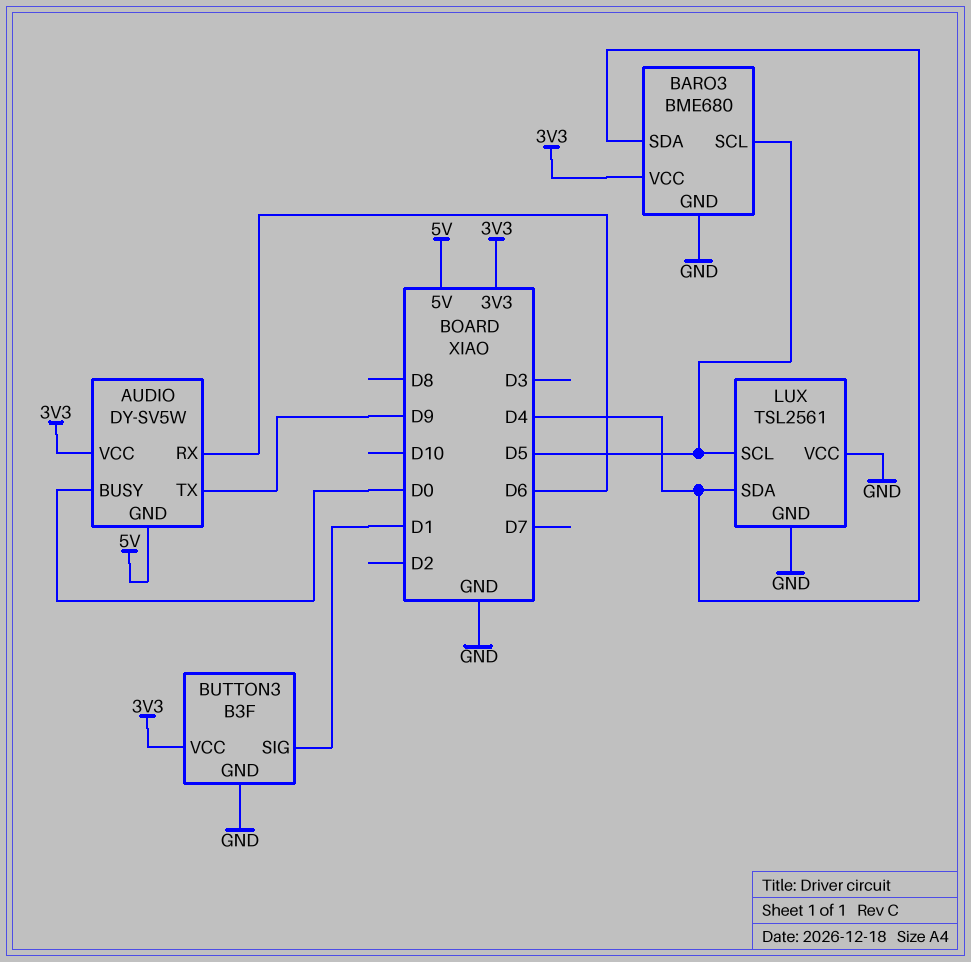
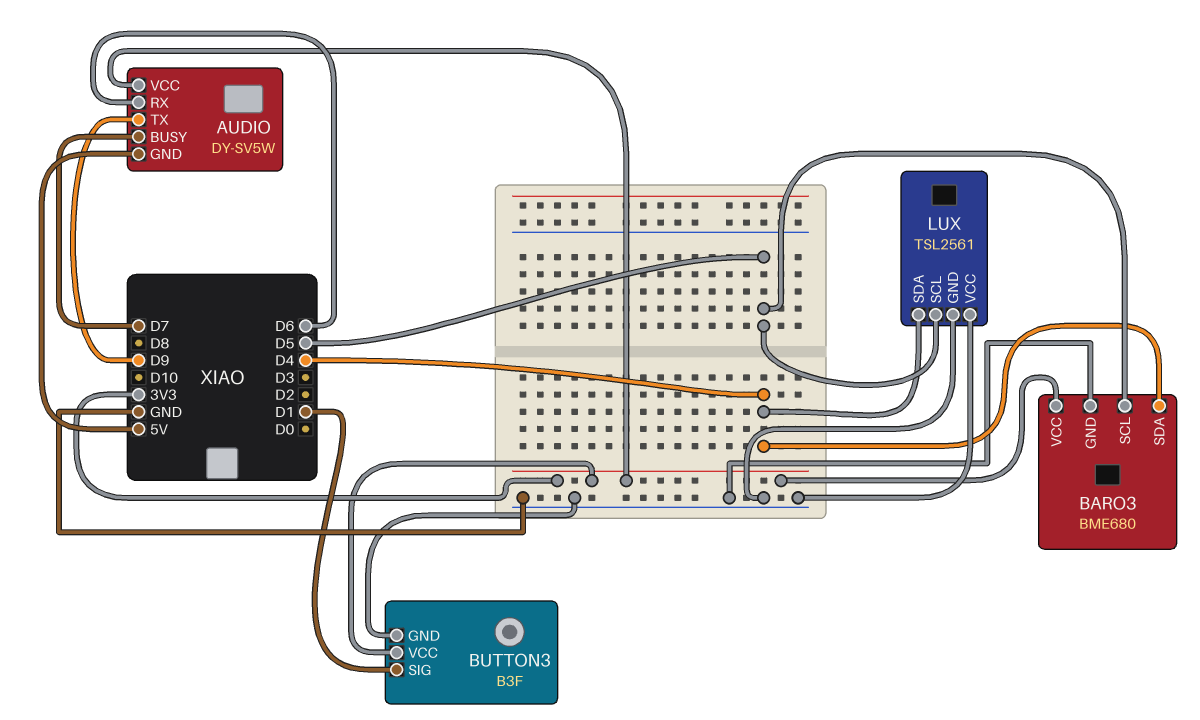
AUDIO pin BUSY: D0 -> D7

